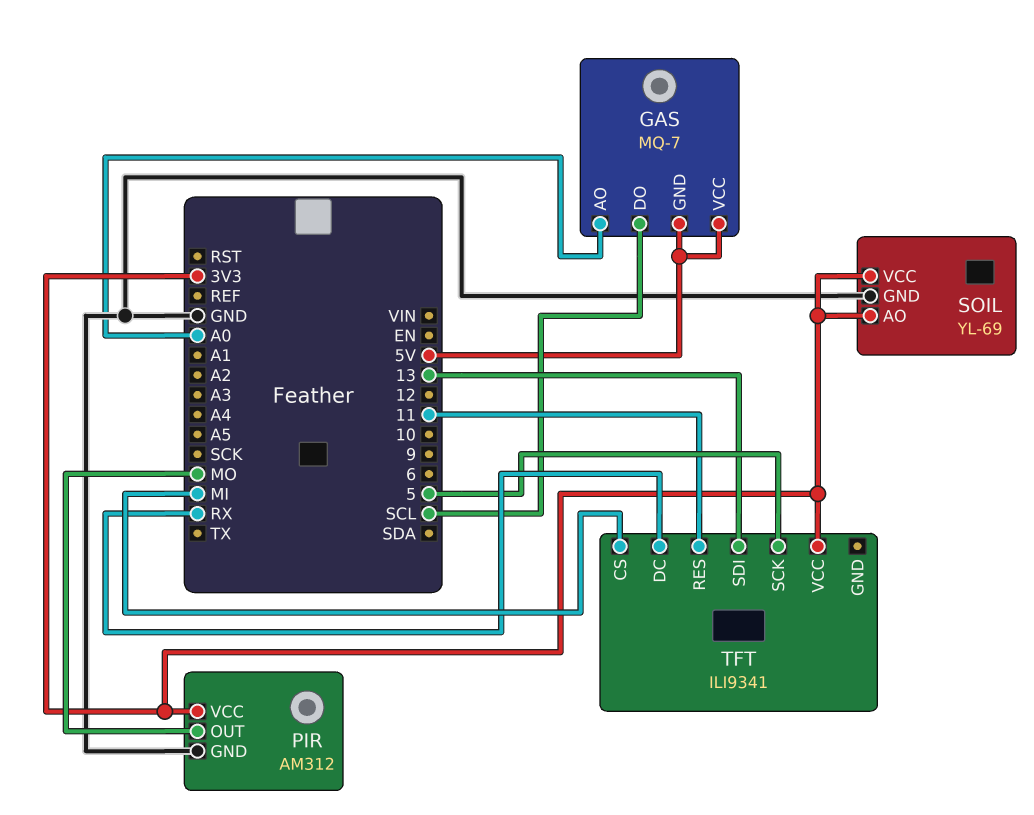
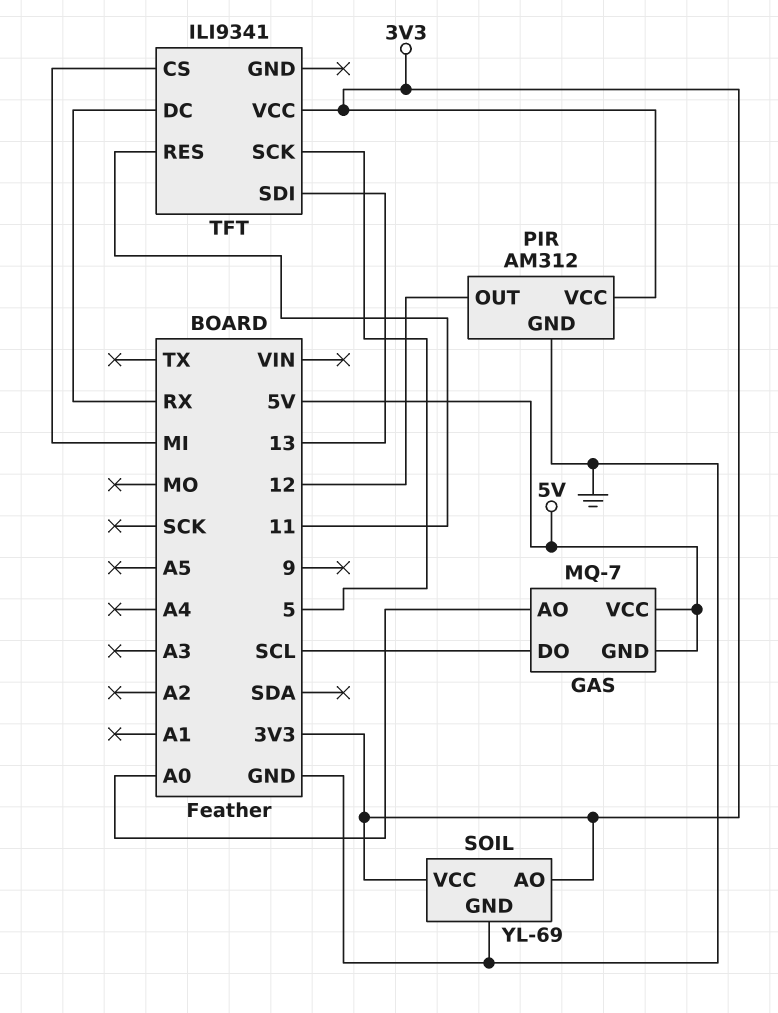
PIR pin OUT: MO -> 12

